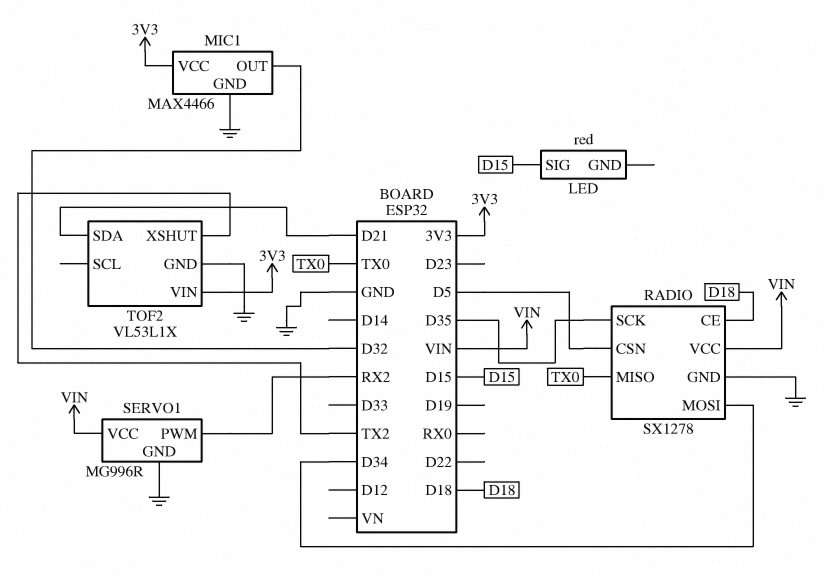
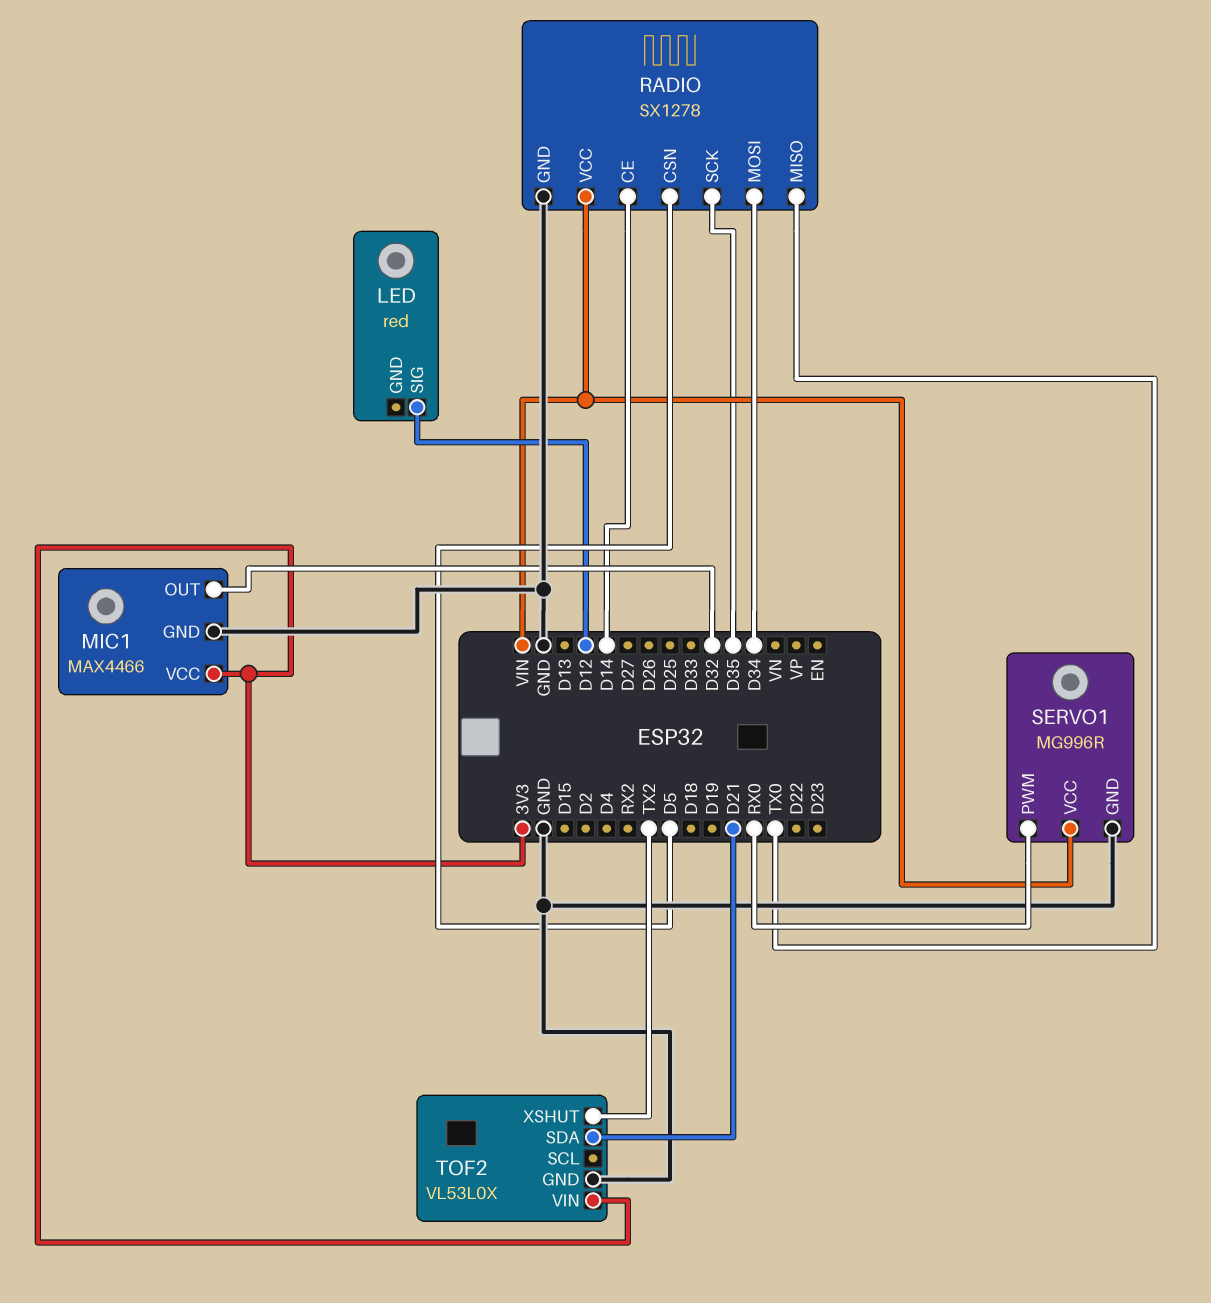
LED pin SIG: D15 -> D12
RADIO pin CE: D18 -> D14
SERVO1 pin PWM: RX2 -> RX0
TOF2: VL53L1X -> VL53L0X

